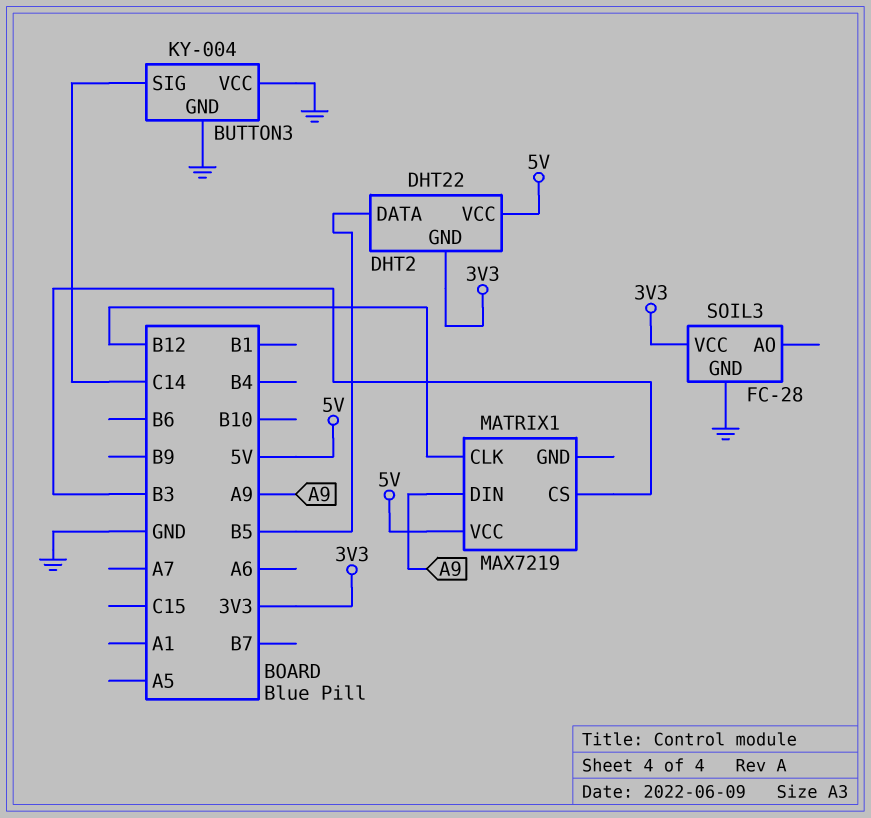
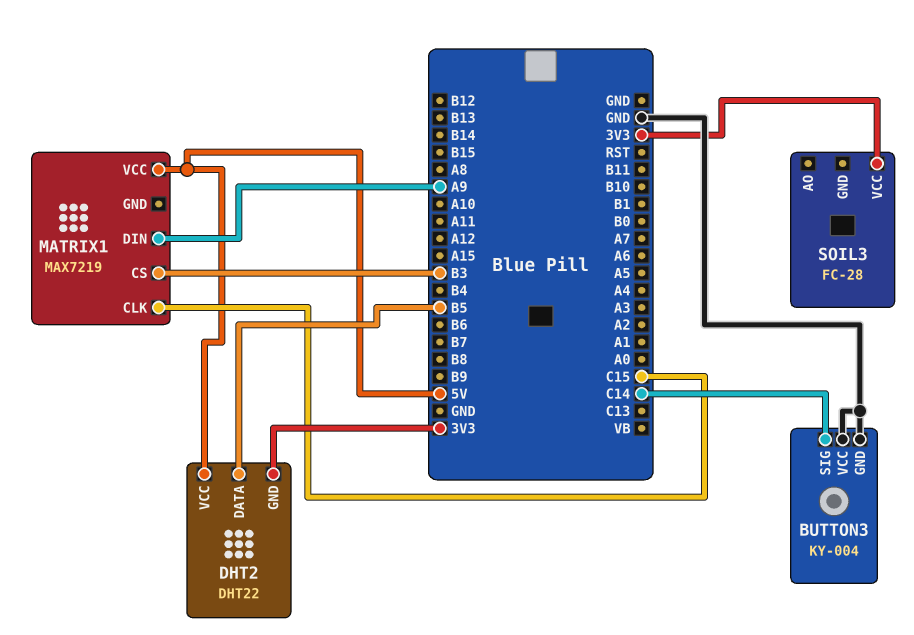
MATRIX1 pin CLK: B12 -> C15
SOIL3 pin GND: GND -> none

